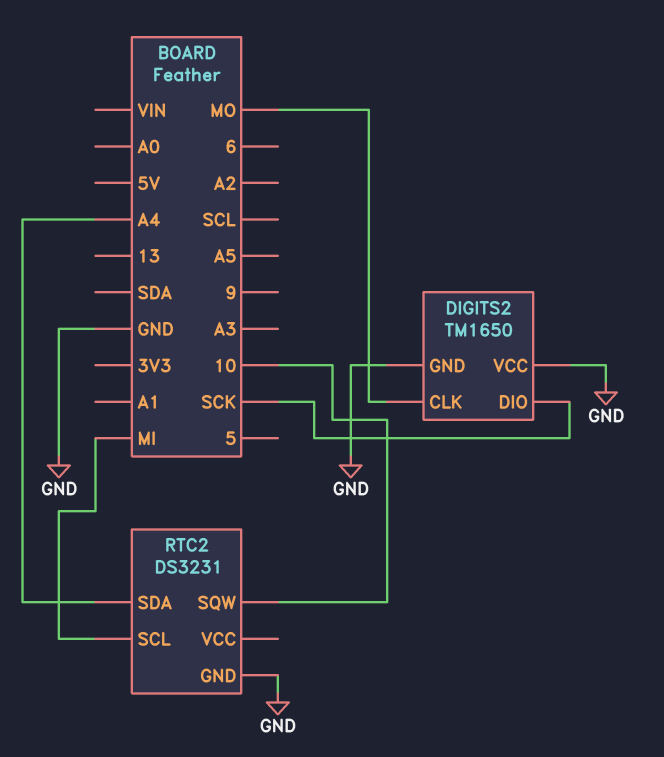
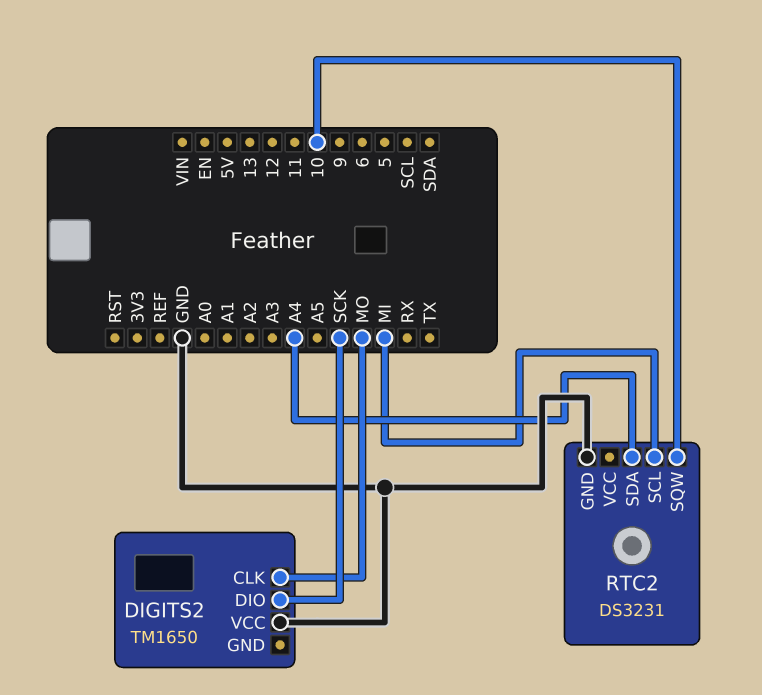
DIGITS2 pin GND: GND -> none

